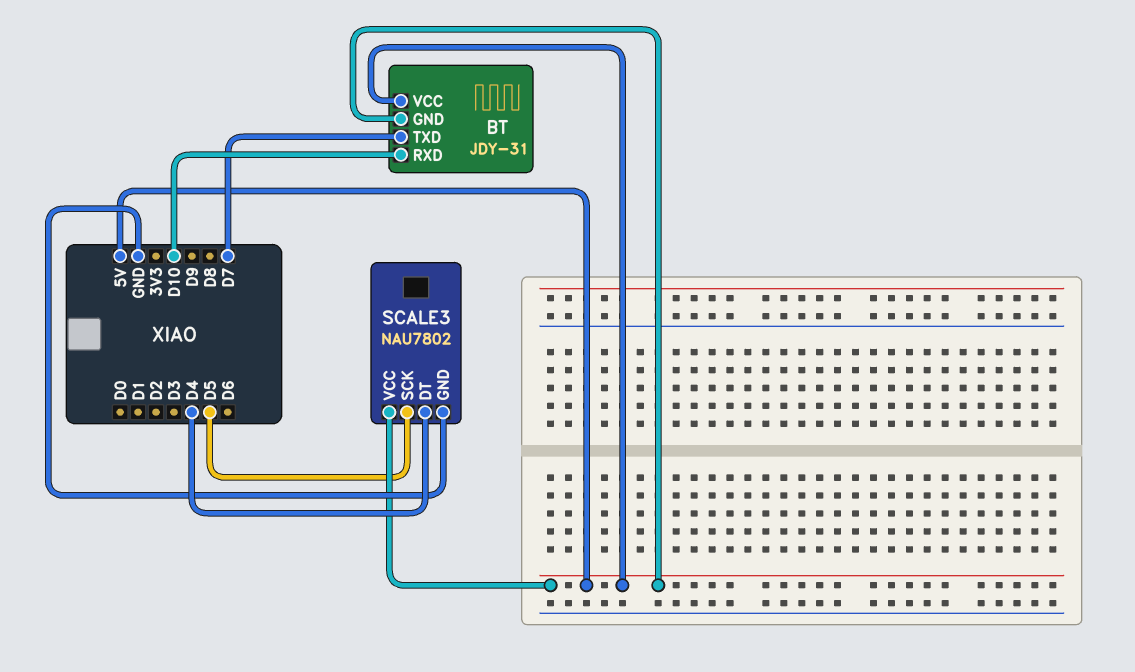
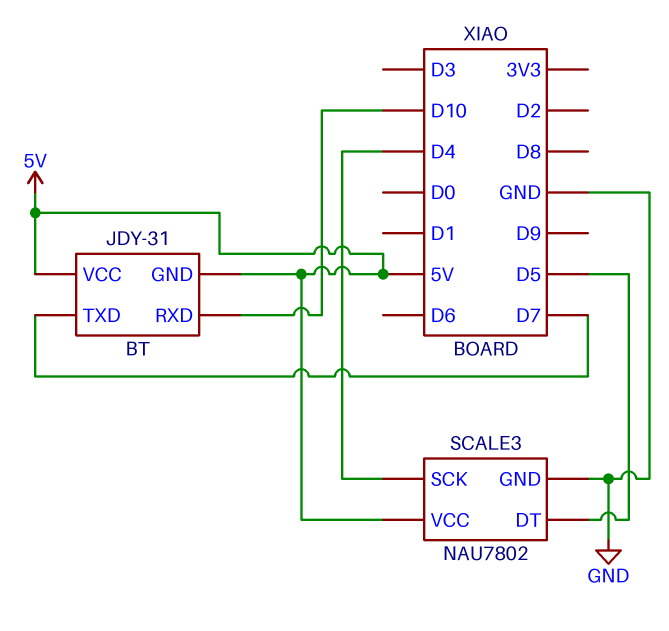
SCALE3 pin DT: D4 -> D5
SCALE3 pin SCK: D5 -> D4

